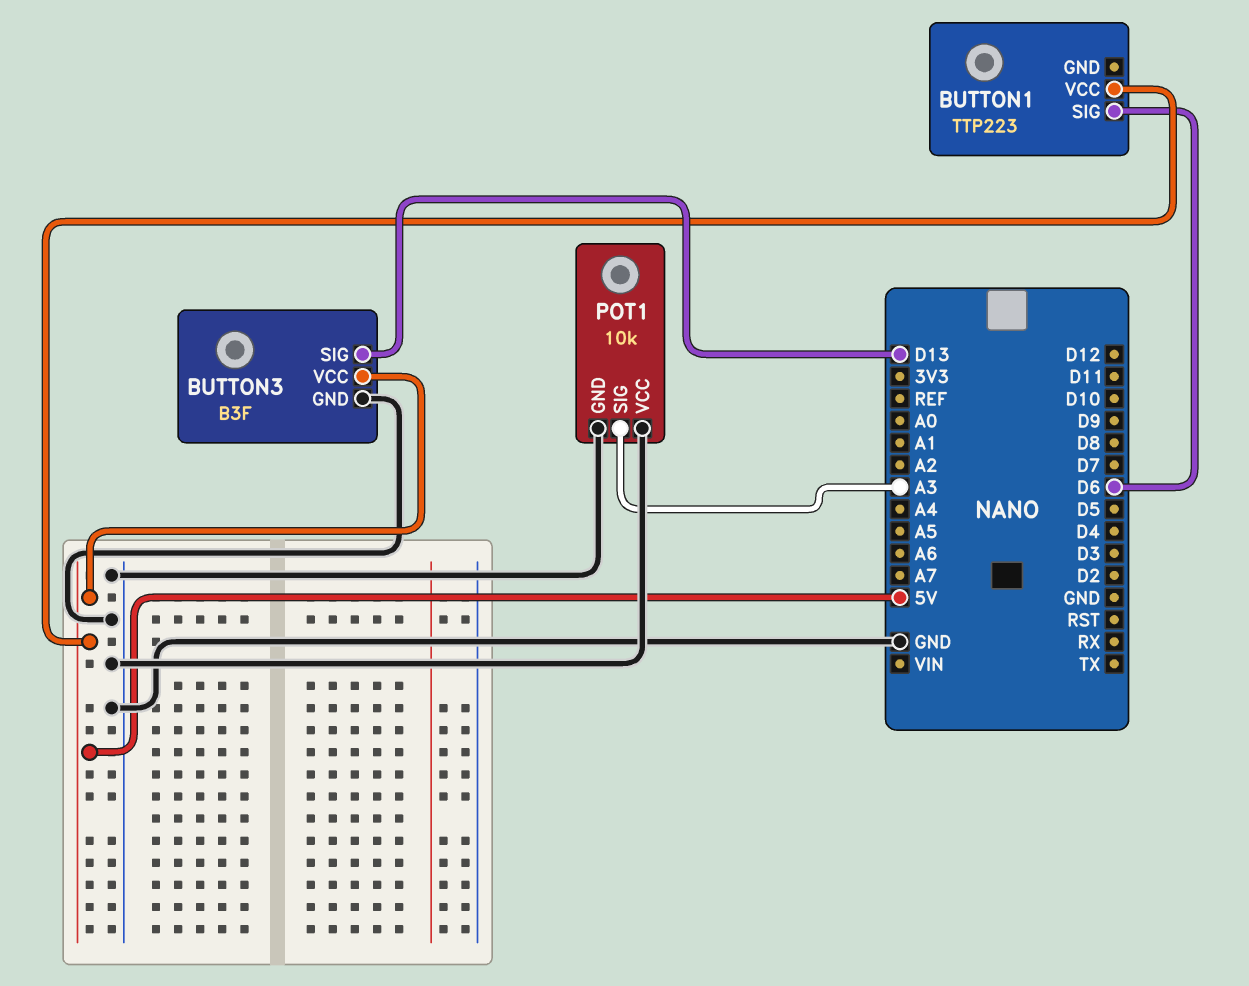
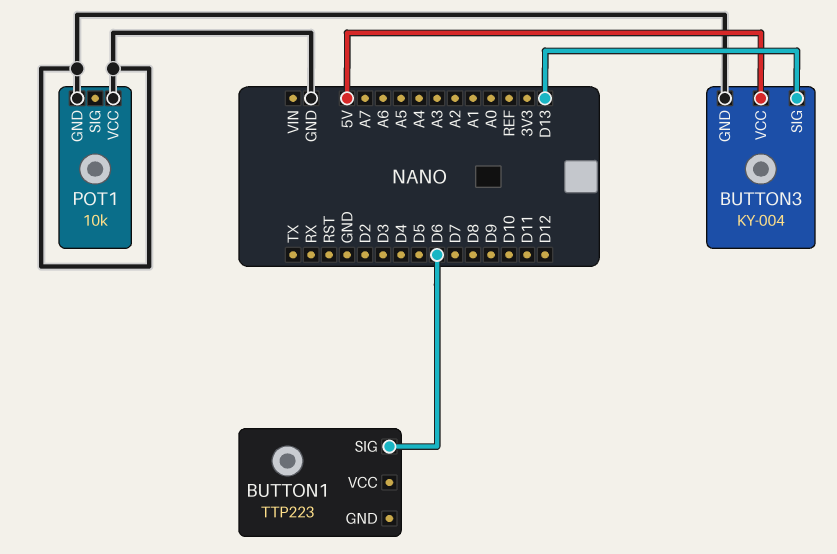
BUTTON1 pin VCC: 5V -> none
BUTTON3: B3F -> KY-004
POT1 pin SIG: A3 -> none

